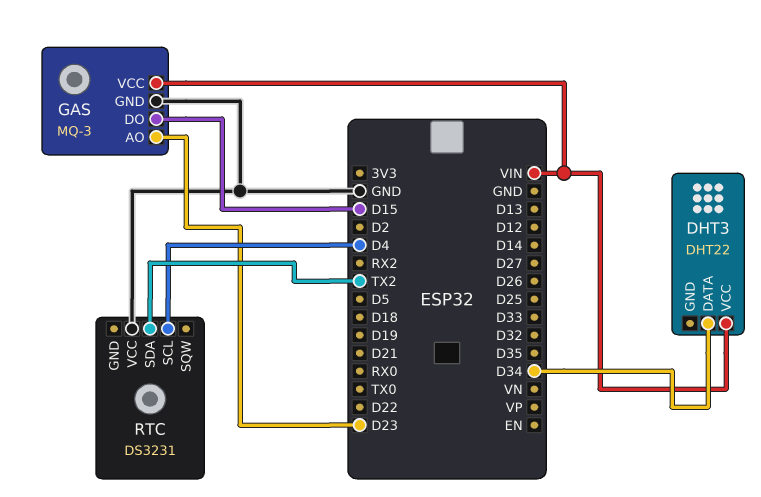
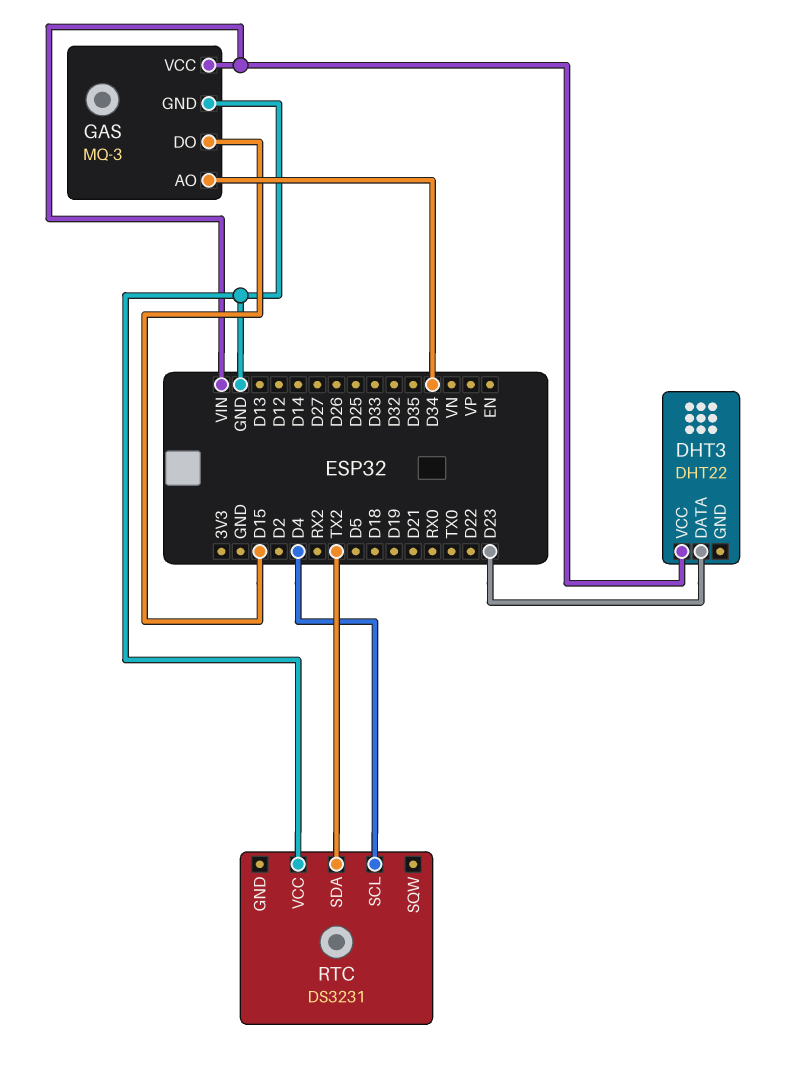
DHT3 pin DATA: D34 -> D23
GAS pin AO: D23 -> D34

